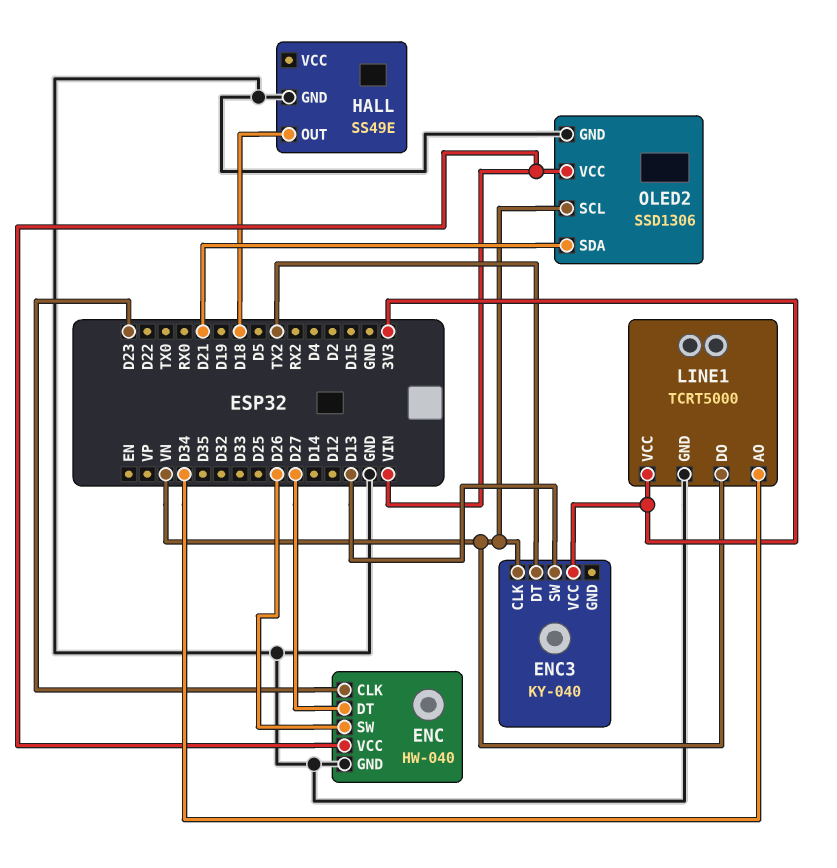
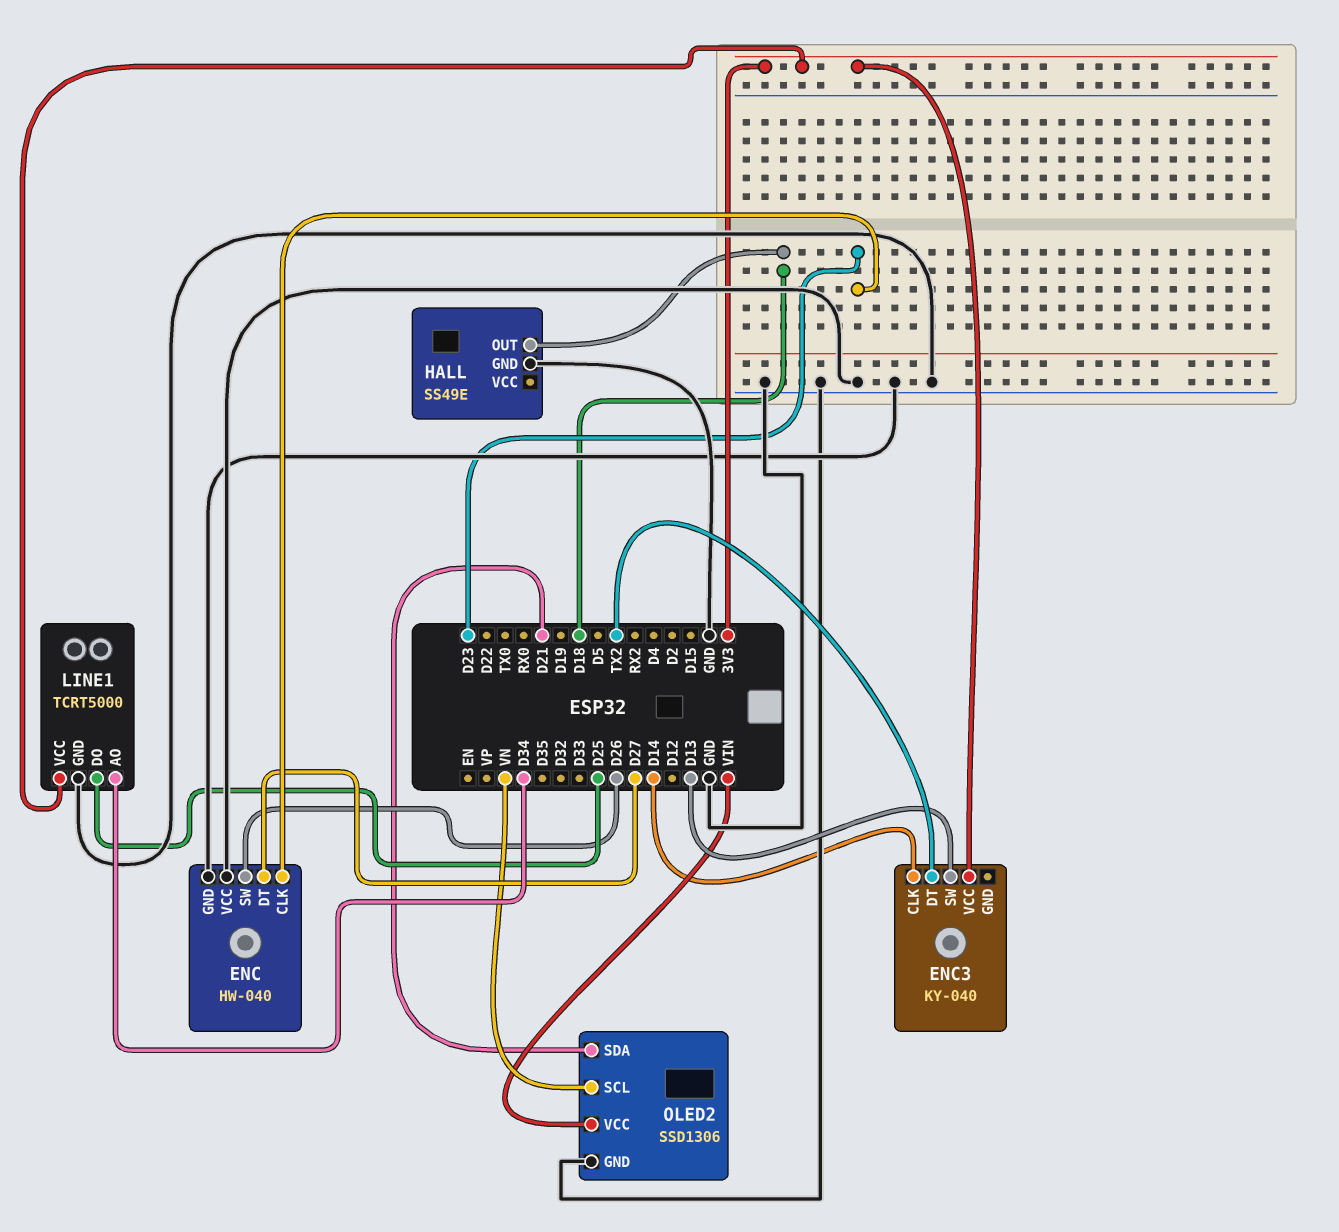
ENC pin VCC: VIN -> GND
ENC3 pin CLK: VN -> D14
LINE1 pin DO: VN -> D25

